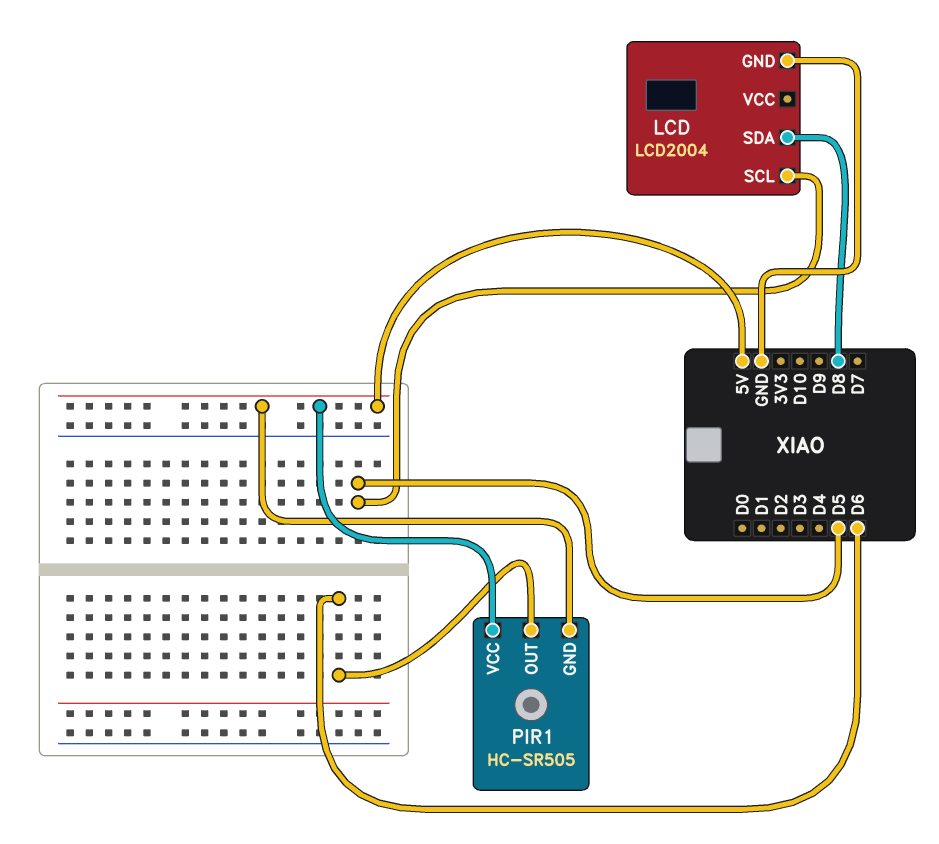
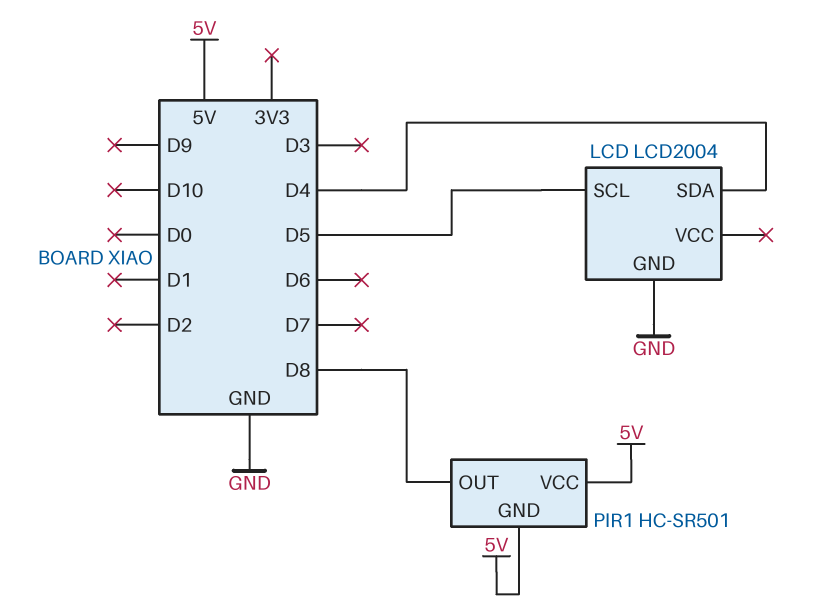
LCD pin SDA: D8 -> D4
PIR1: HC-SR505 -> HC-SR501
PIR1 pin OUT: D6 -> D8

